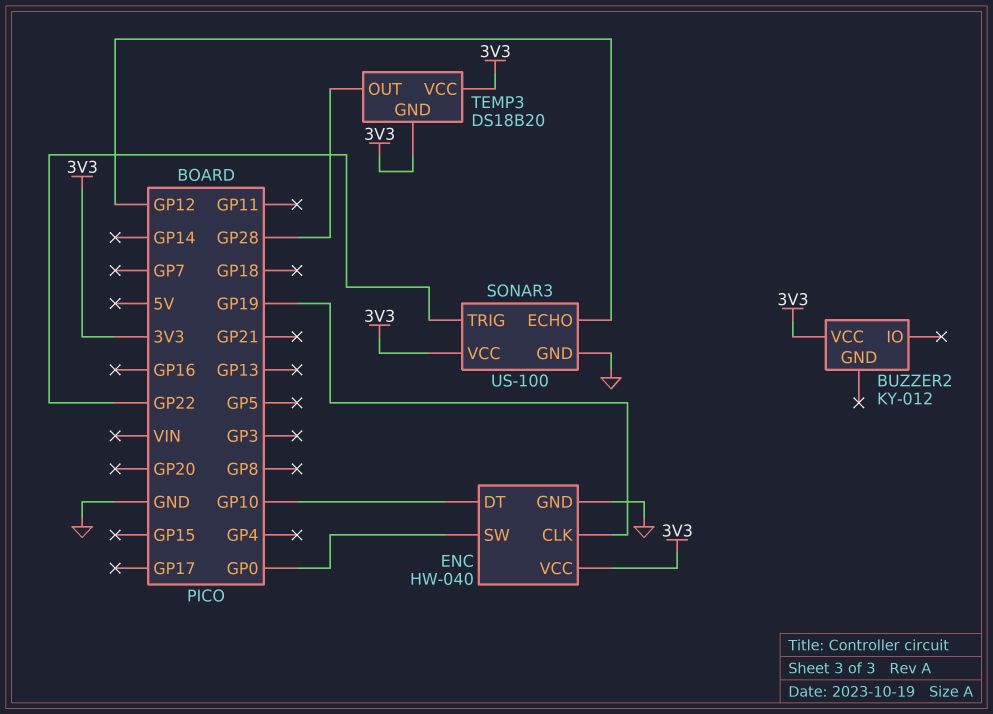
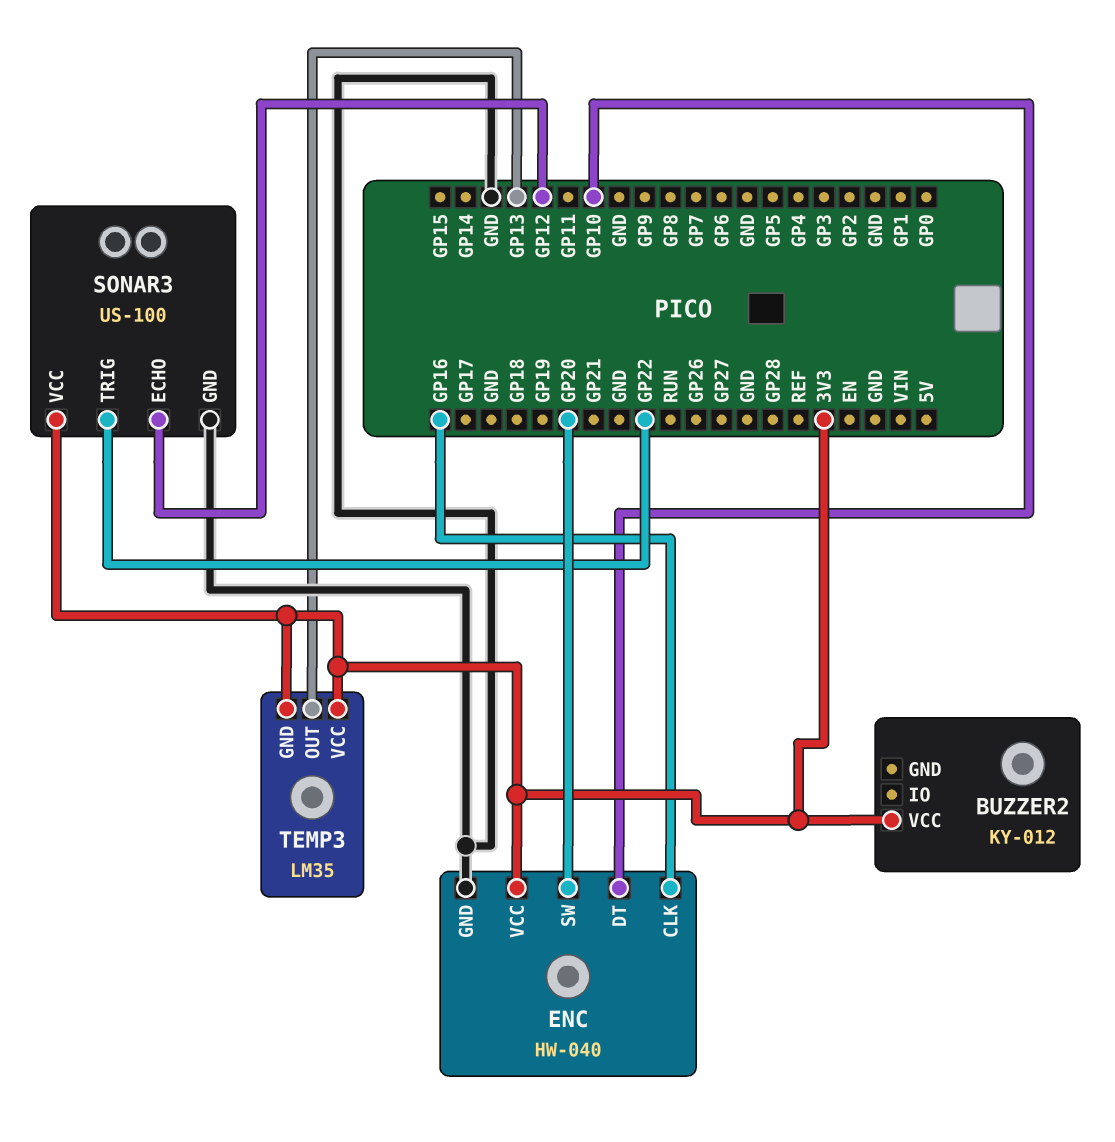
ENC pin CLK: GP19 -> GP16
ENC pin SW: GP0 -> GP20
TEMP3: DS18B20 -> LM35
TEMP3 pin OUT: GP28 -> GP13

